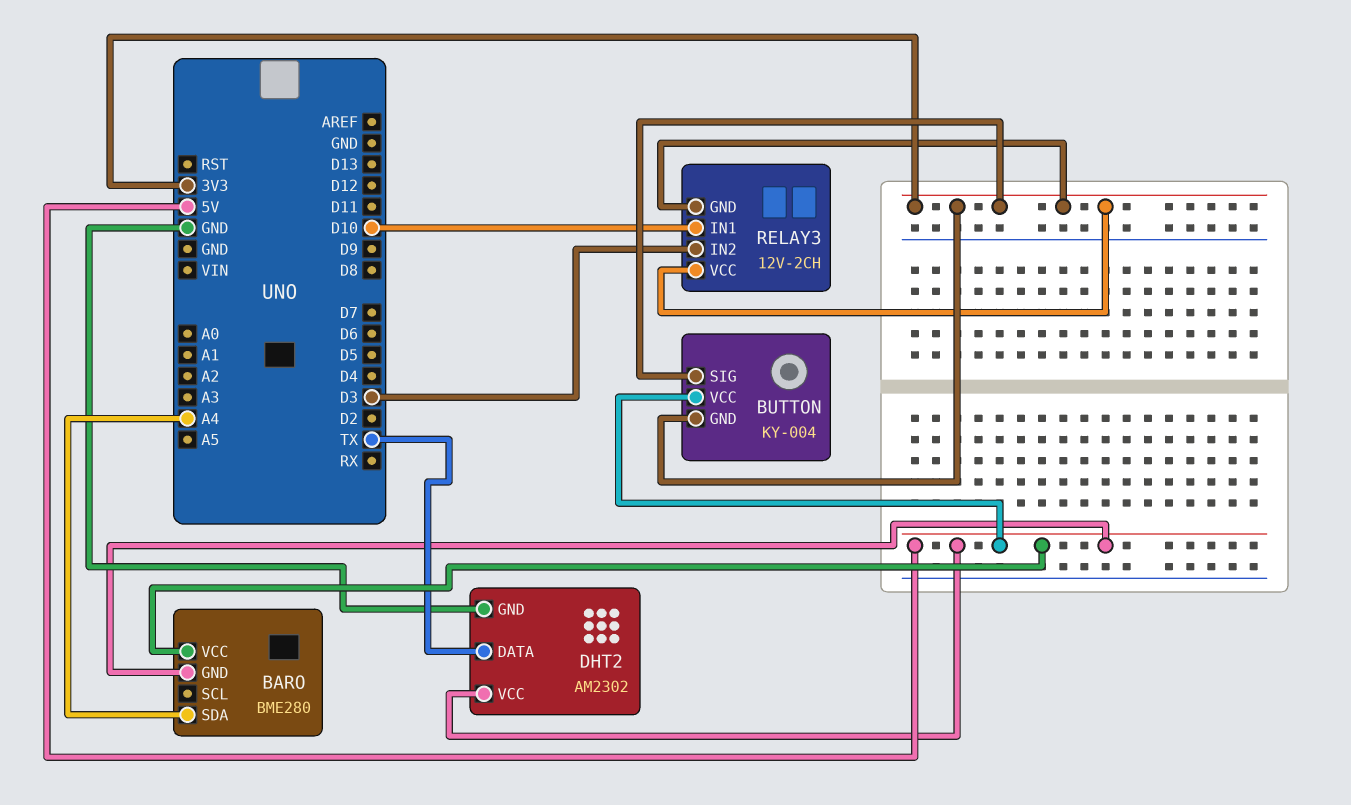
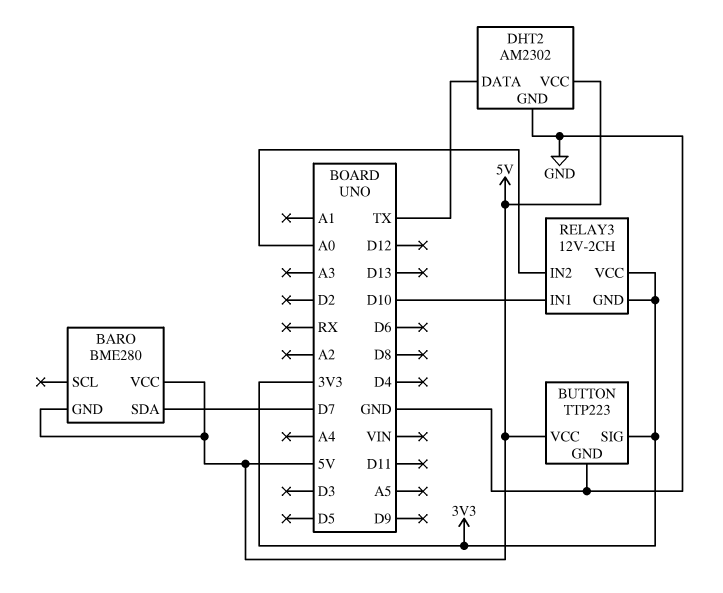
BARO pin SDA: A4 -> D7
BUTTON: KY-004 -> TTP223
BUTTON pin GND: 3V3 -> GND
RELAY3 pin IN2: D3 -> A0

